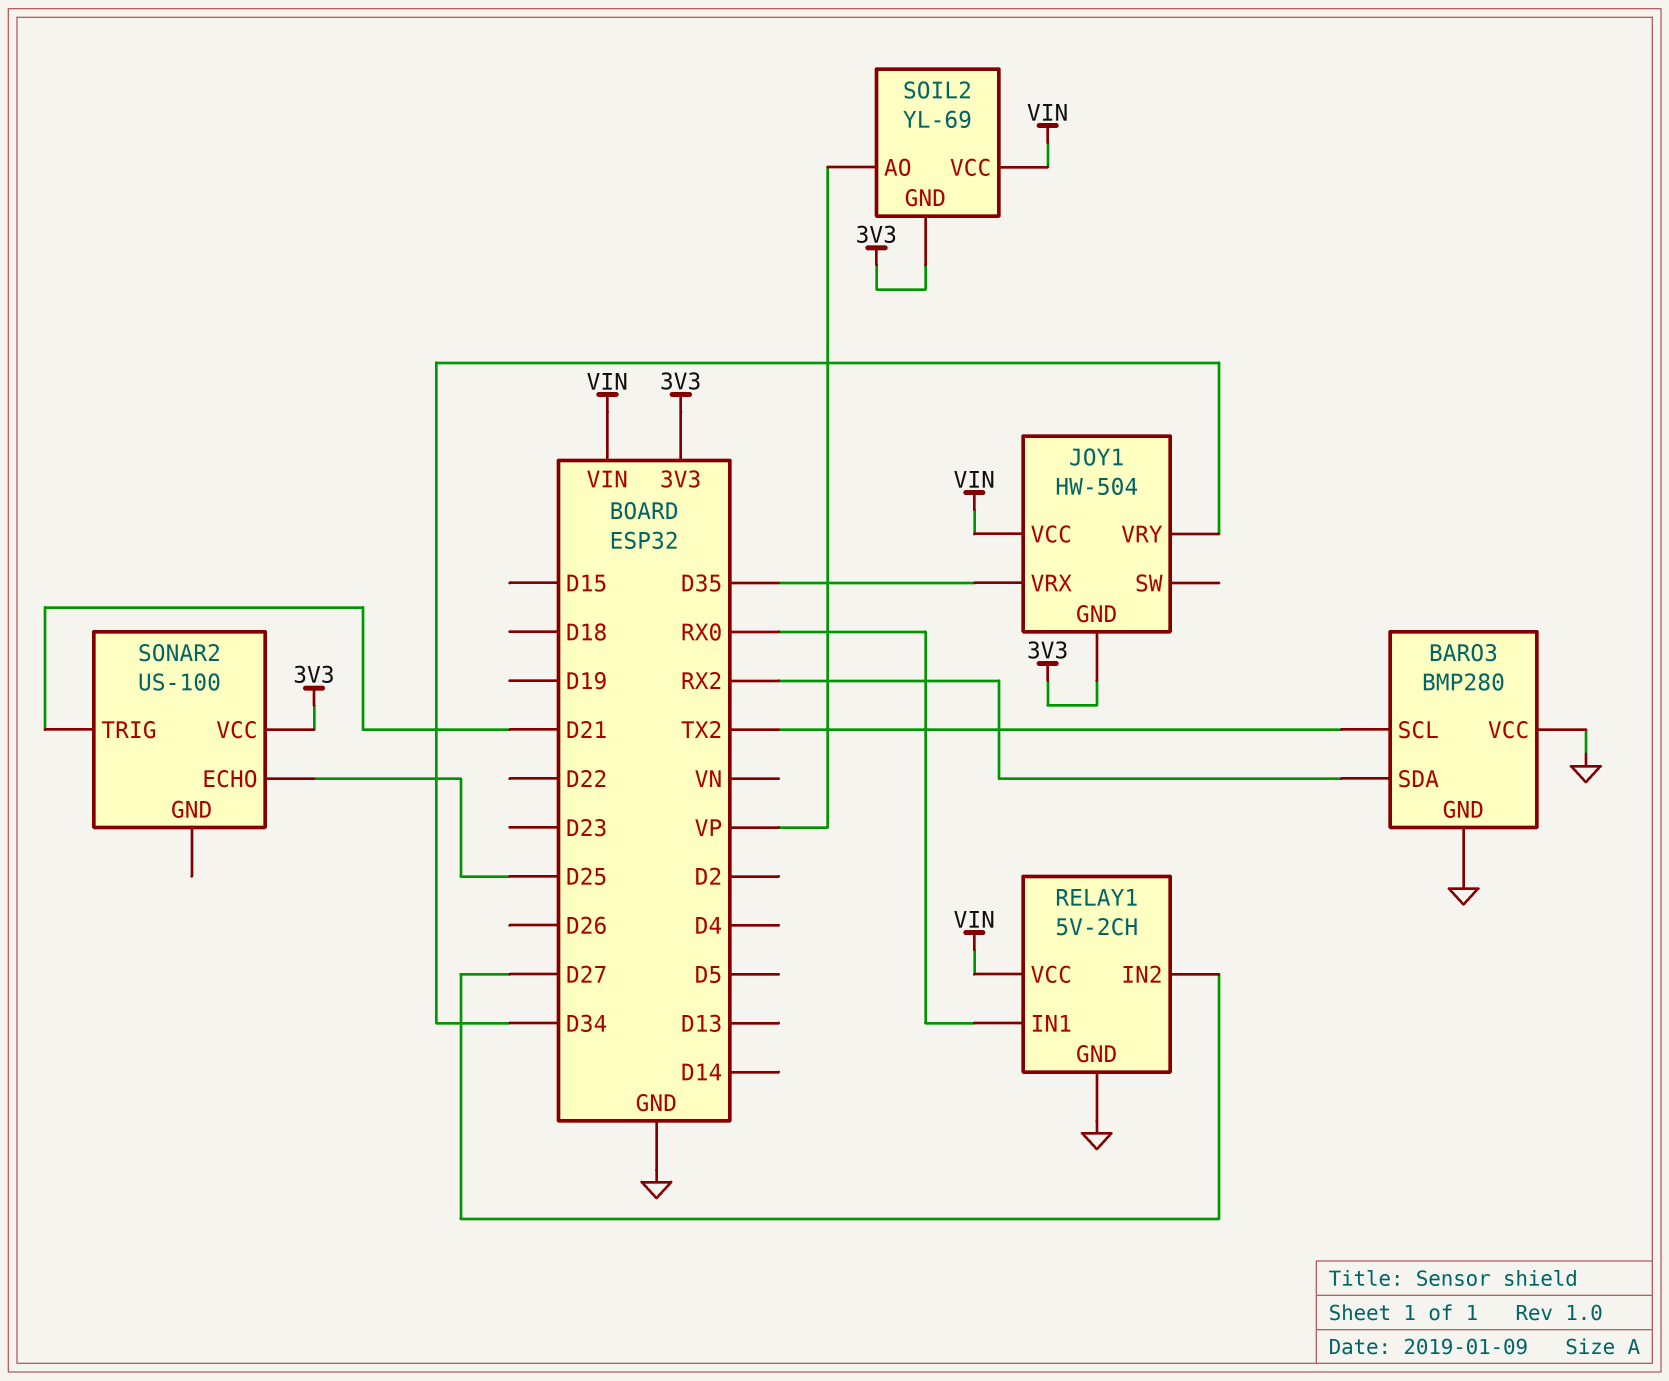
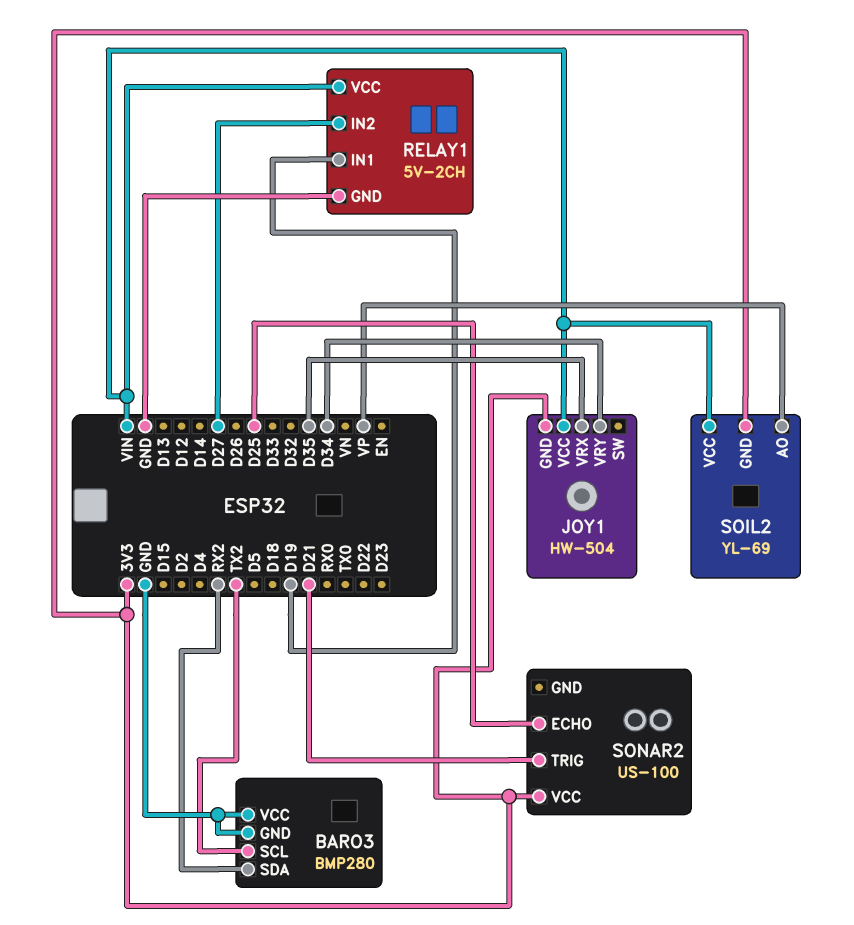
RELAY1 pin IN1: RX0 -> D19

